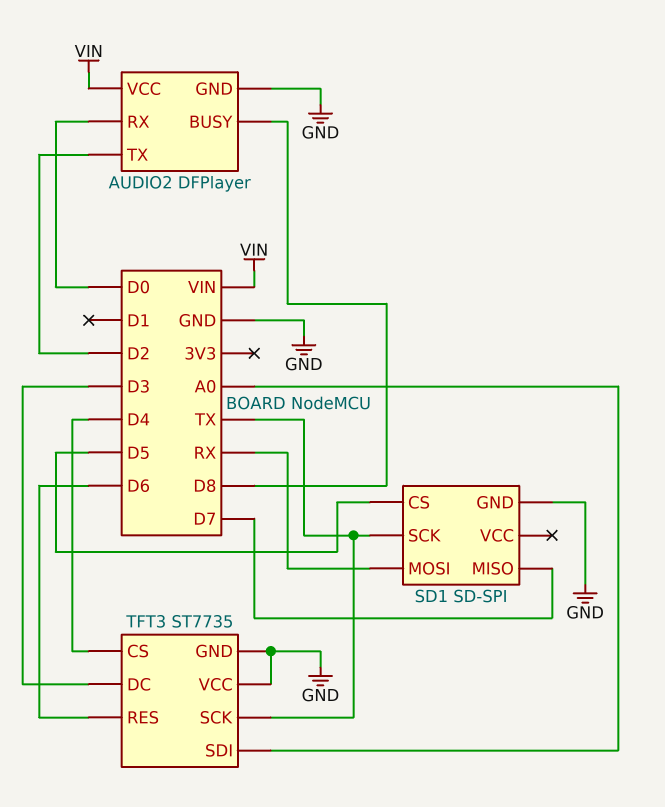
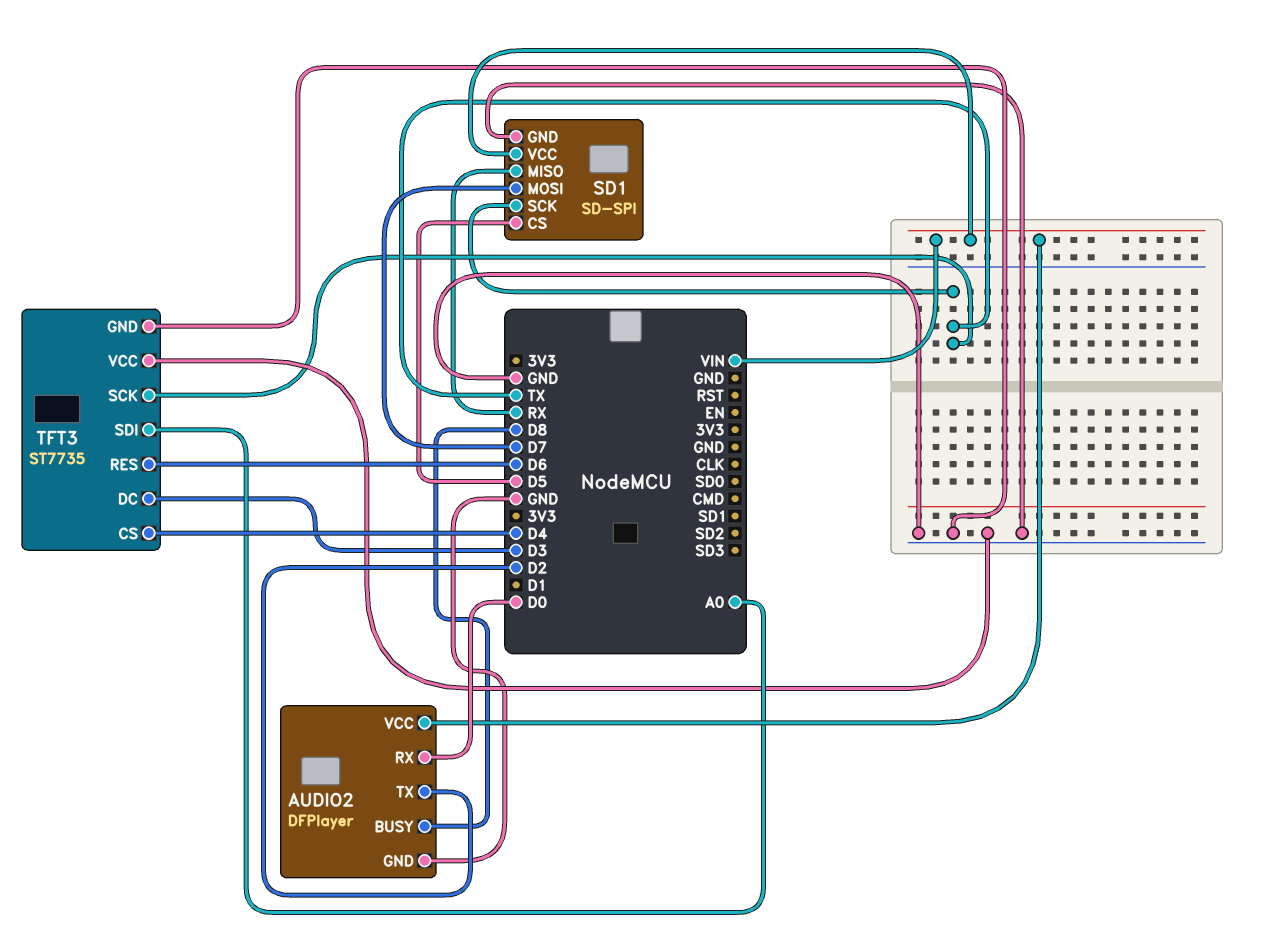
SD1 pin MISO: D7 -> RX
SD1 pin MOSI: RX -> D7
SD1 pin VCC: none -> VIN

